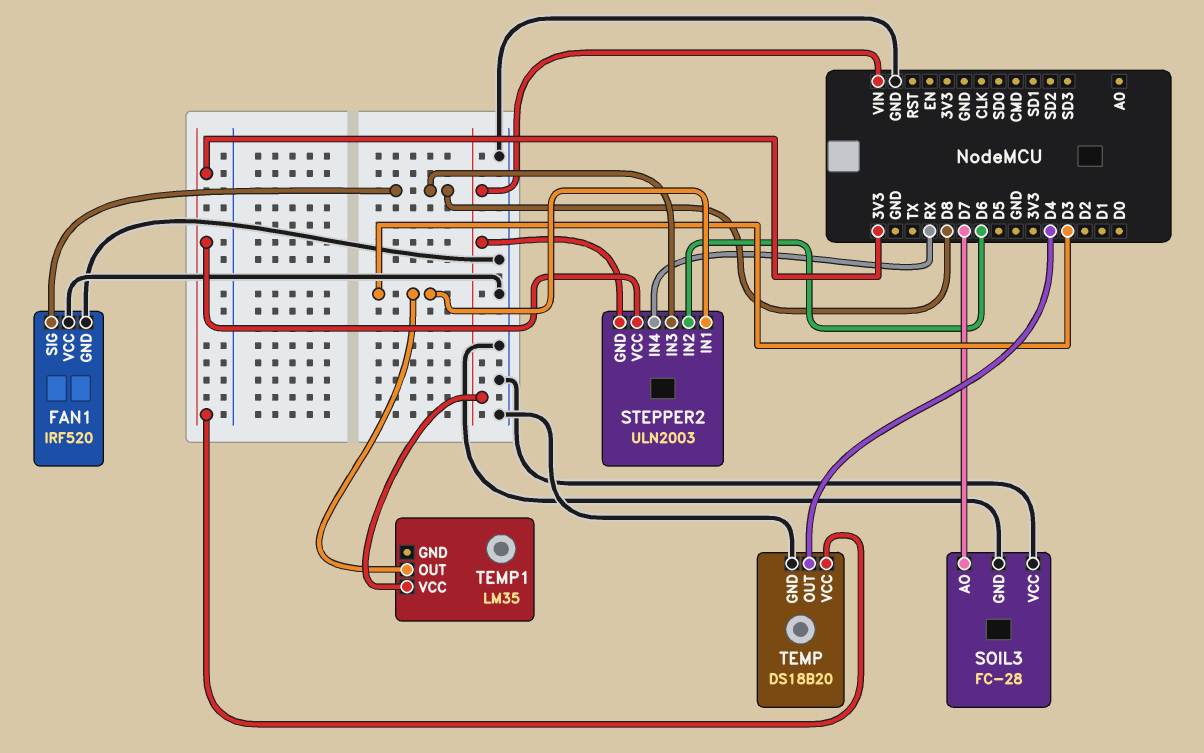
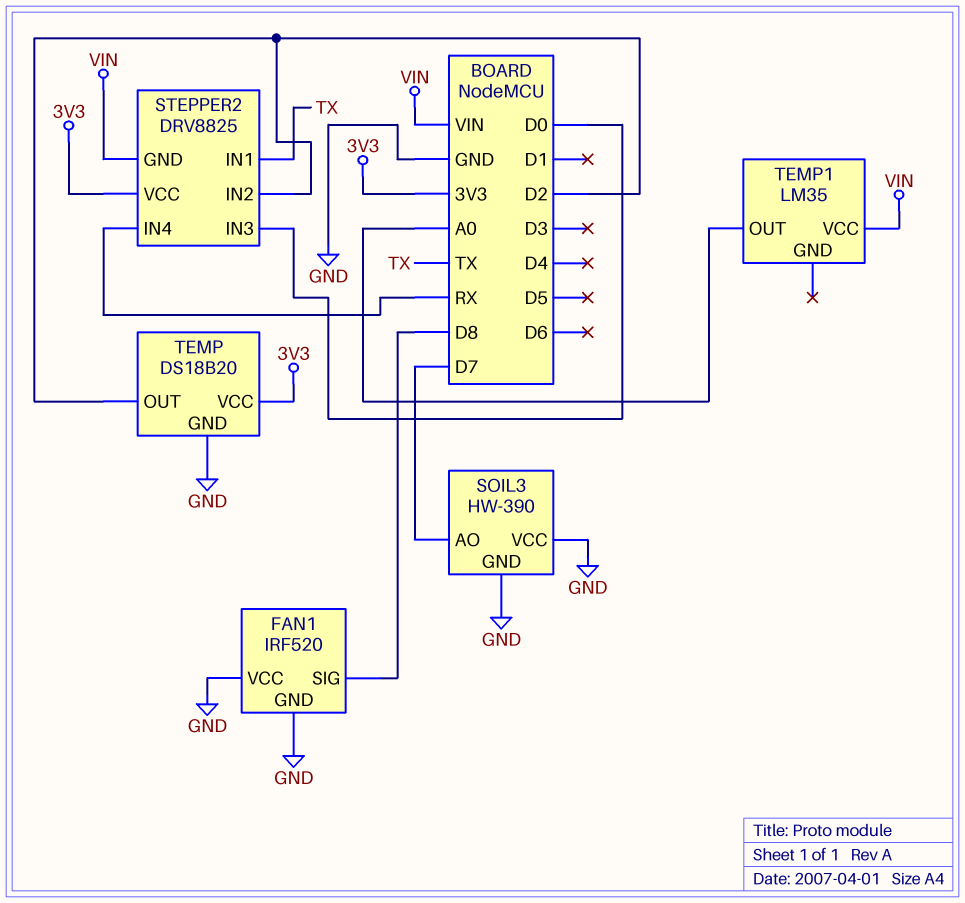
SOIL3: FC-28 -> HW-390
STEPPER2: ULN2003 -> DRV8825
STEPPER2 pin IN1: D3 -> TX
STEPPER2 pin IN2: D6 -> D2
STEPPER2 pin IN3: D8 -> D0
TEMP pin OUT: D4 -> D2
TEMP1 pin OUT: D3 -> A0

